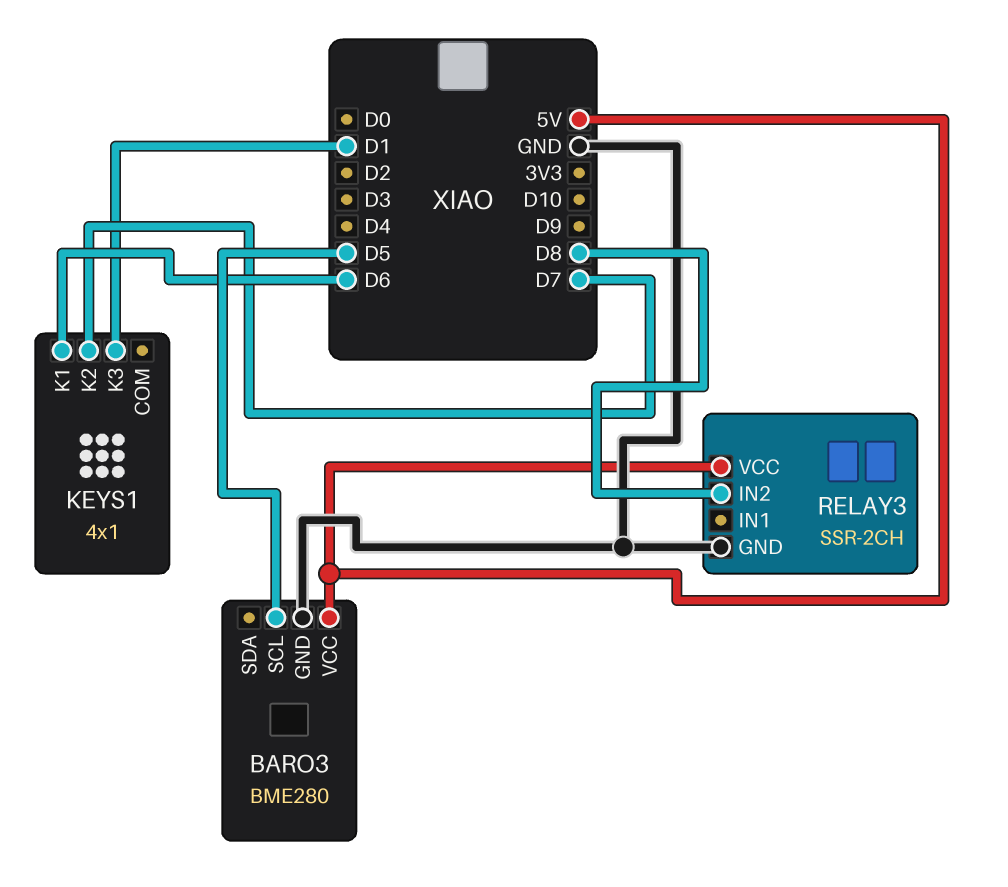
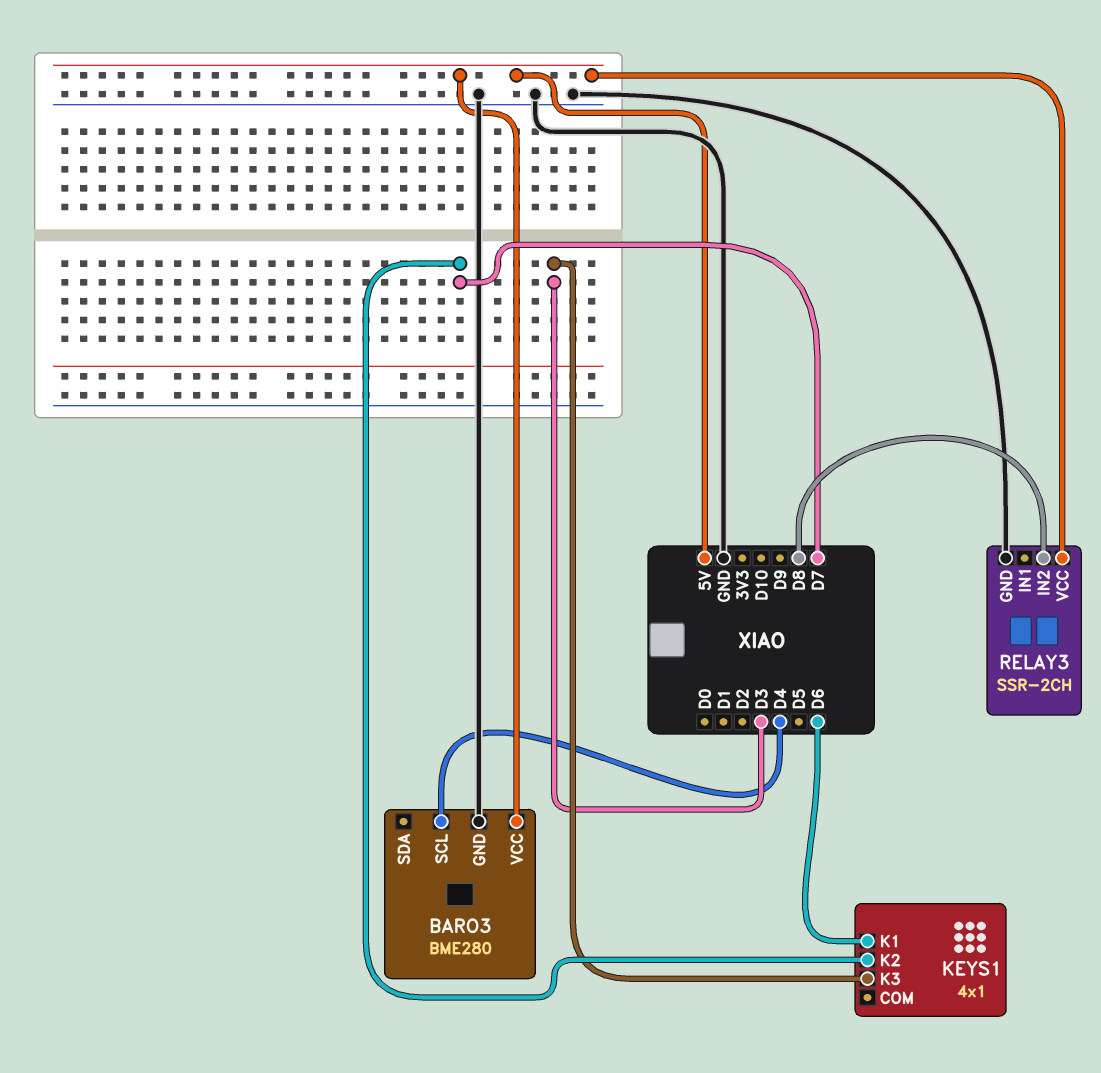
BARO3 pin SCL: D5 -> D4
KEYS1 pin K3: D1 -> D3

